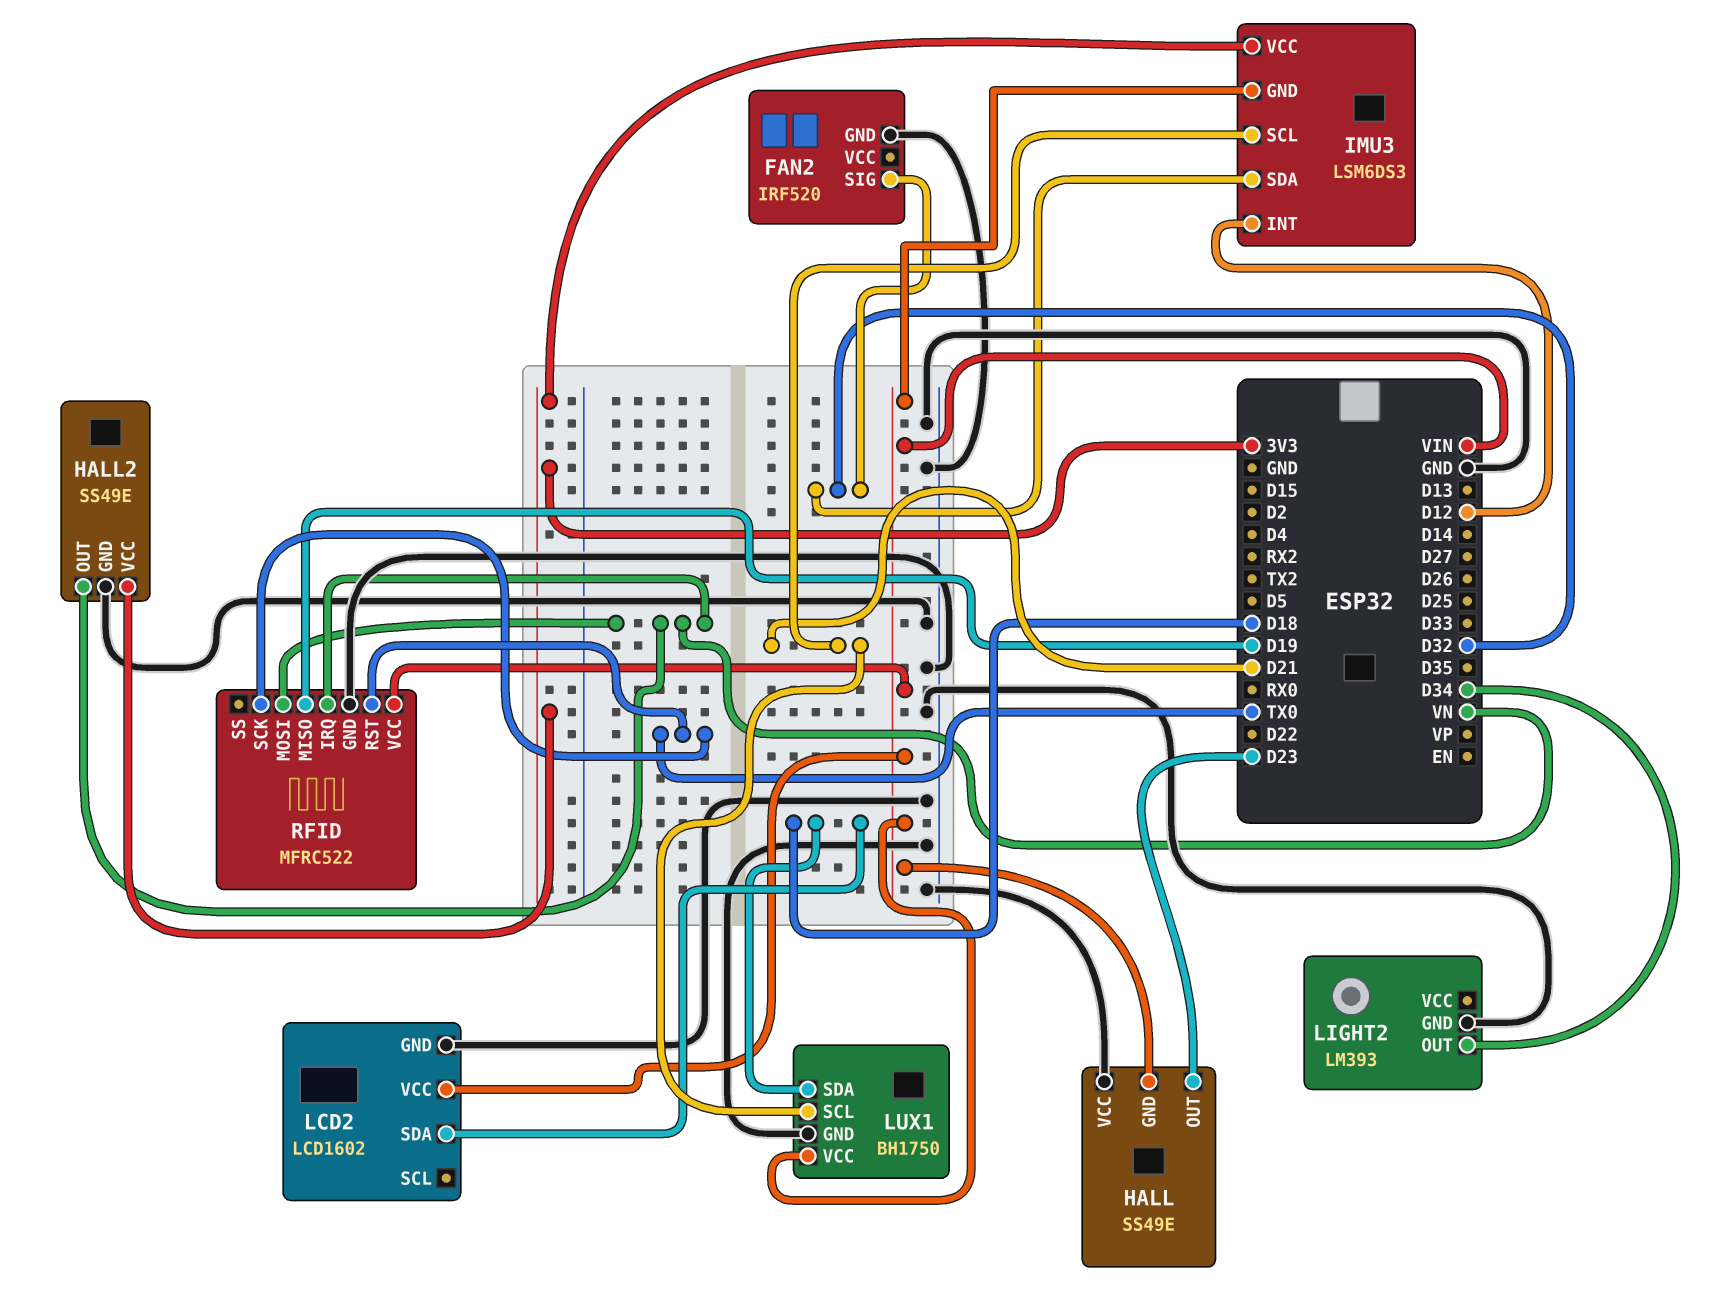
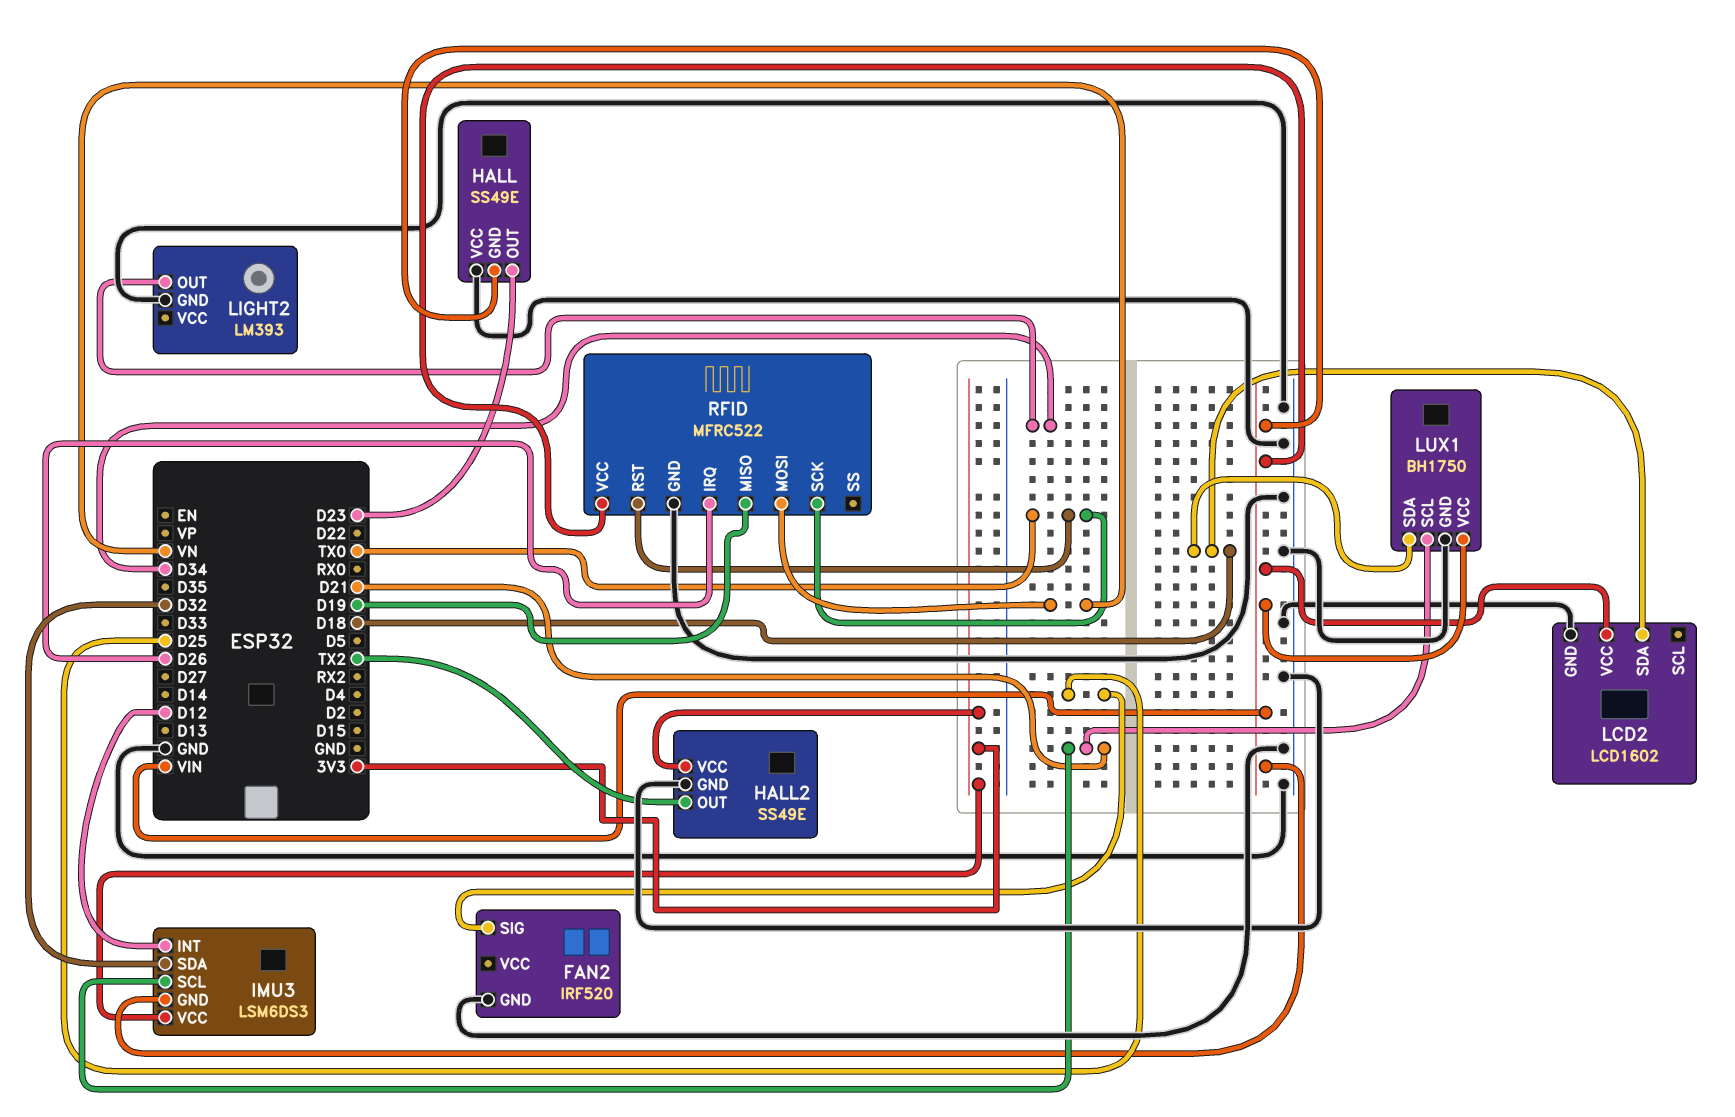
FAN2 pin SIG: D32 -> D25
HALL2 pin OUT: VN -> TX2
RFID pin IRQ: VN -> D26

